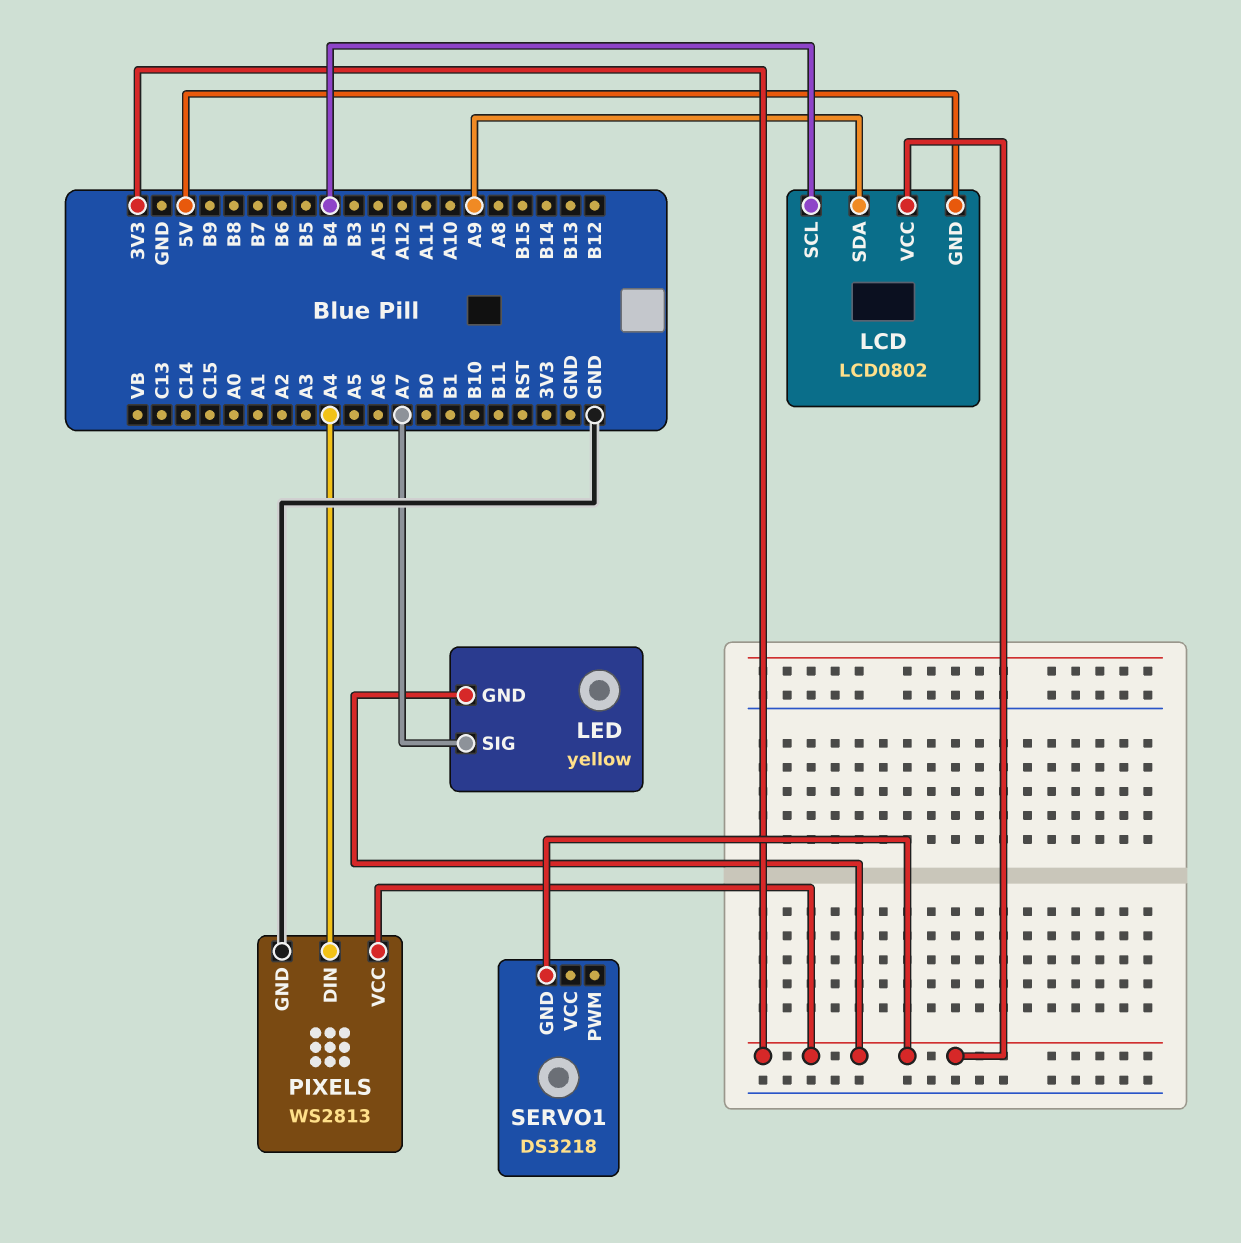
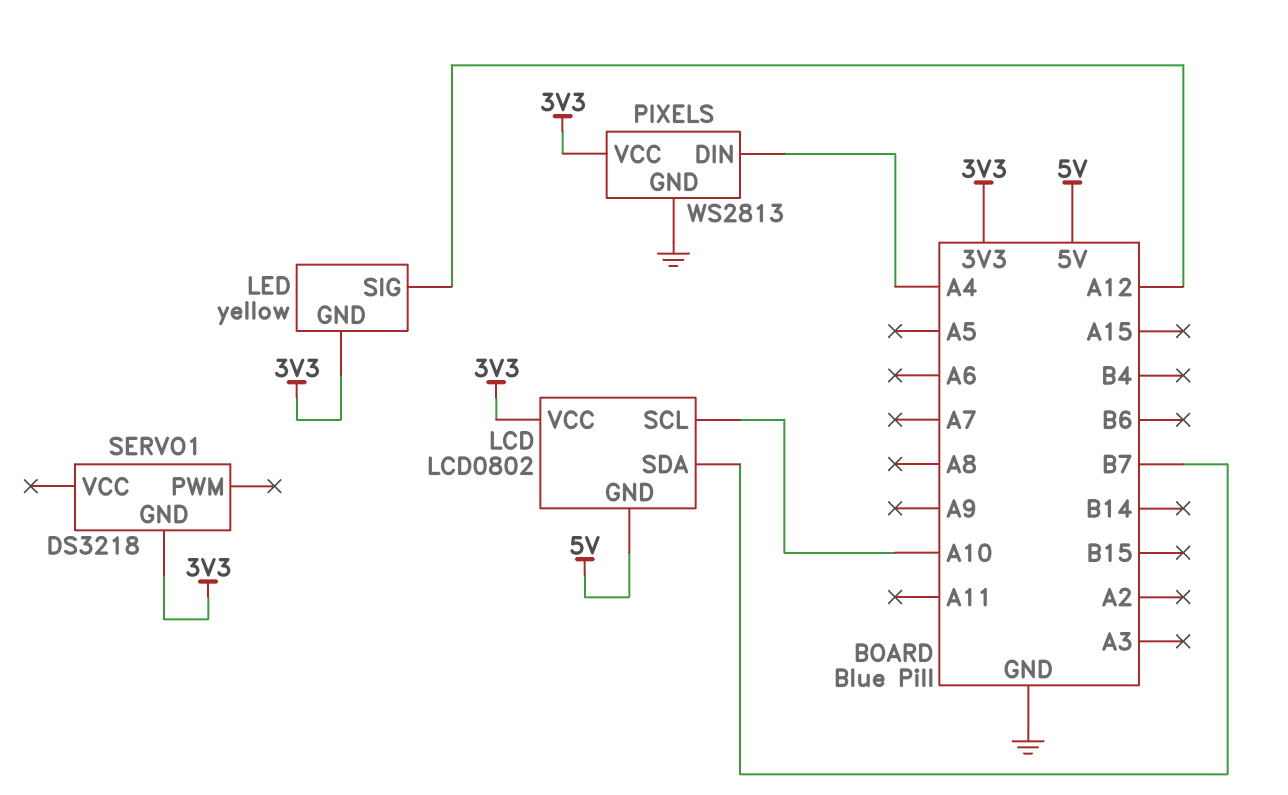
LCD pin SCL: B4 -> A10
LCD pin SDA: A9 -> B7
LED pin SIG: A7 -> A12

